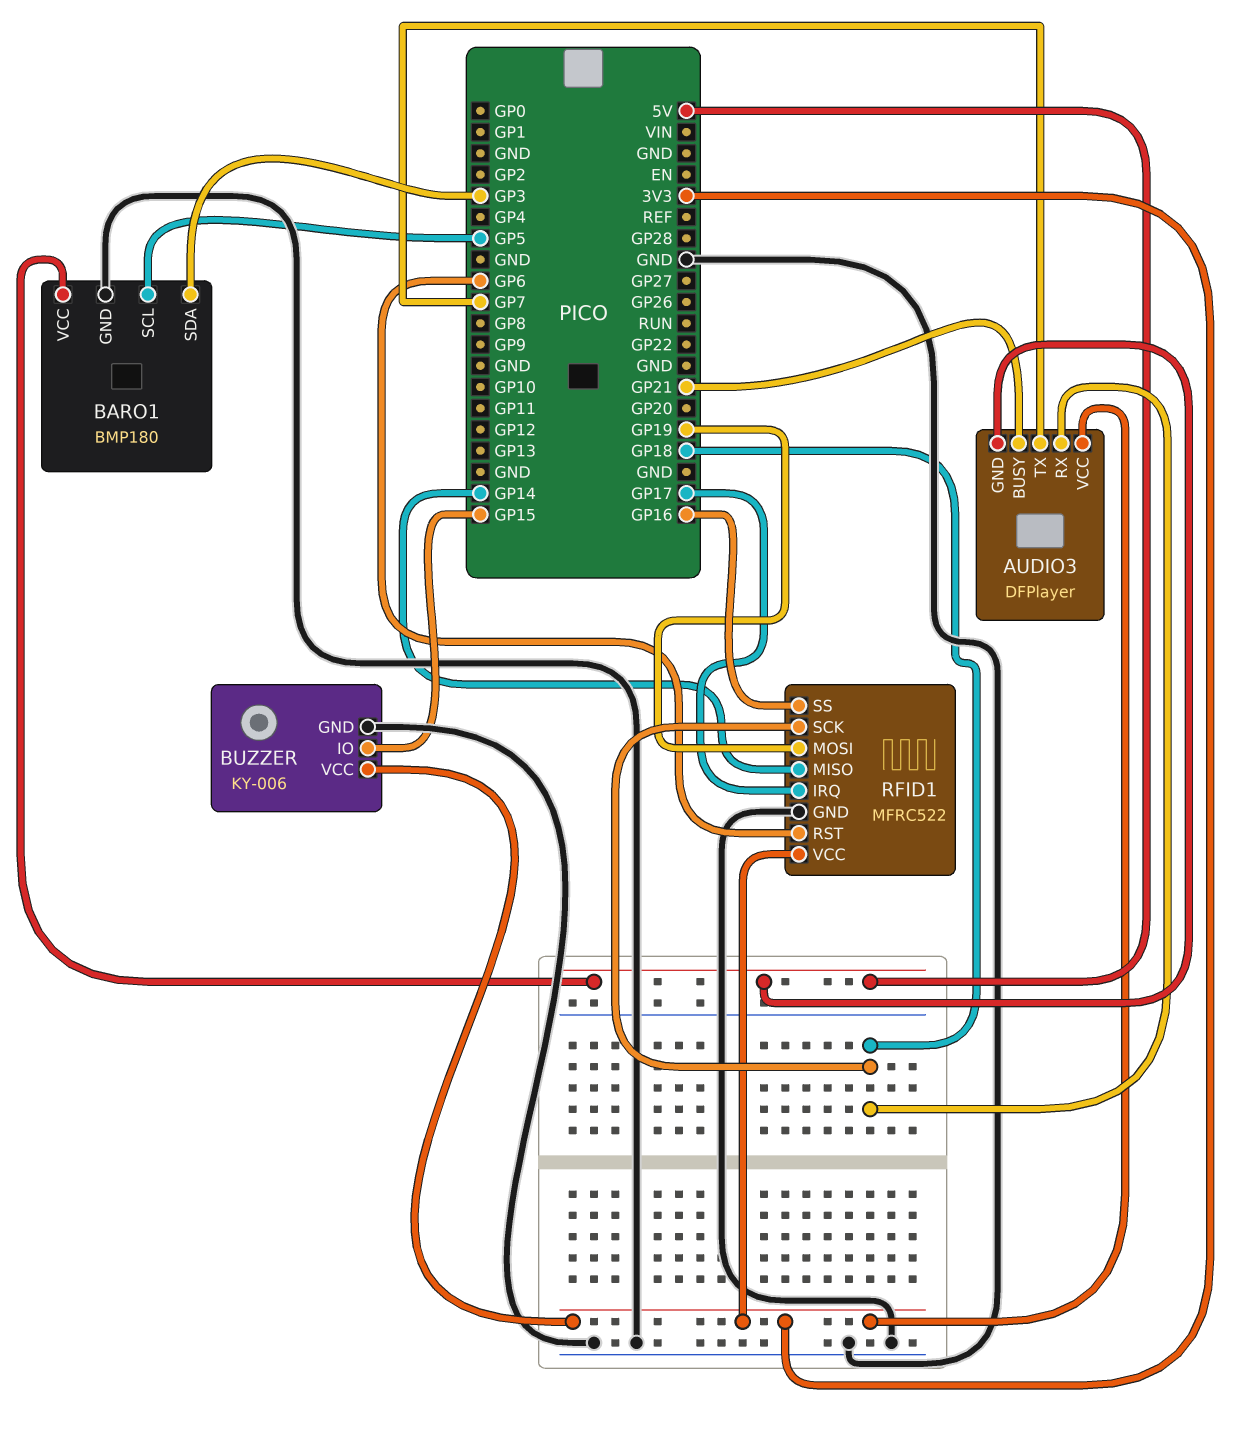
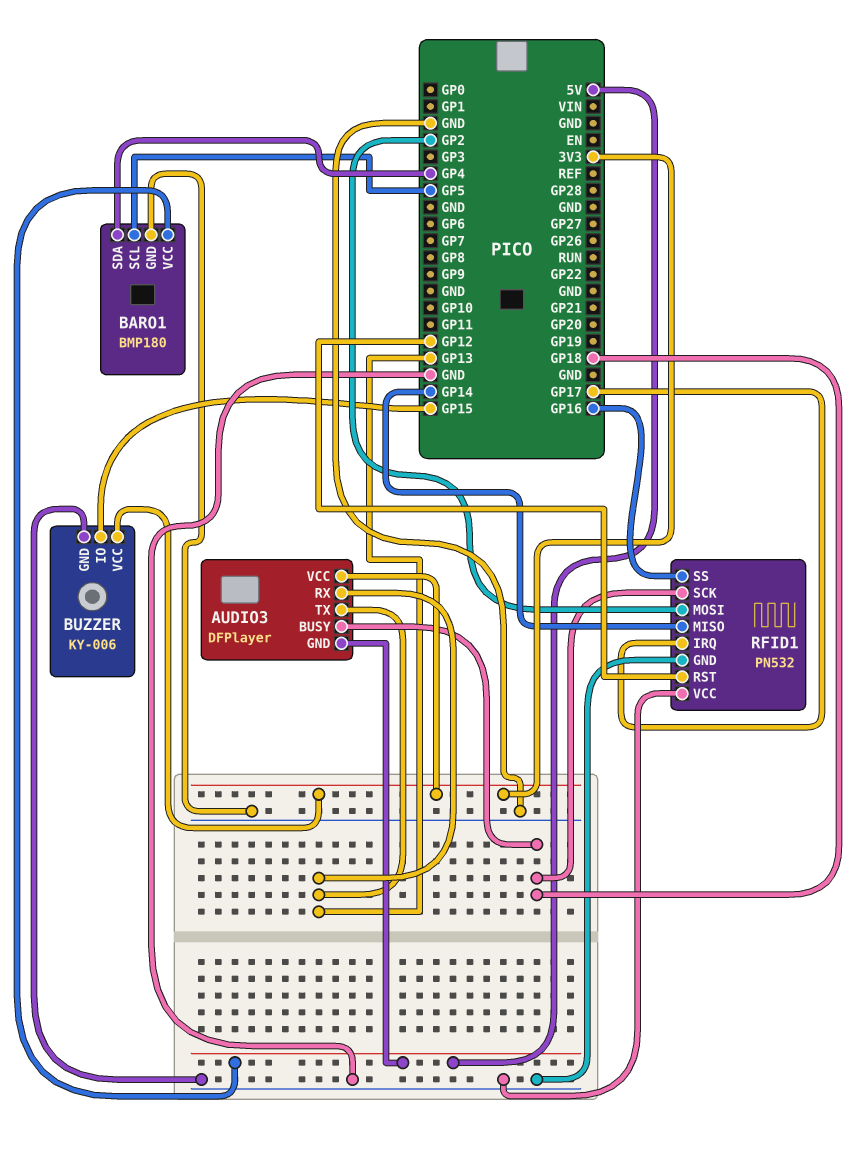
AUDIO3 pin BUSY: GP21 -> GP18
AUDIO3 pin RX: GP18 -> GP13
AUDIO3 pin TX: GP7 -> GP13
BARO1 pin SDA: GP3 -> GP4
RFID1: MFRC522 -> PN532
RFID1 pin MOSI: GP19 -> GP2
RFID1 pin RST: GP6 -> GP12
RFID1 pin VCC: 3V3 -> GND

